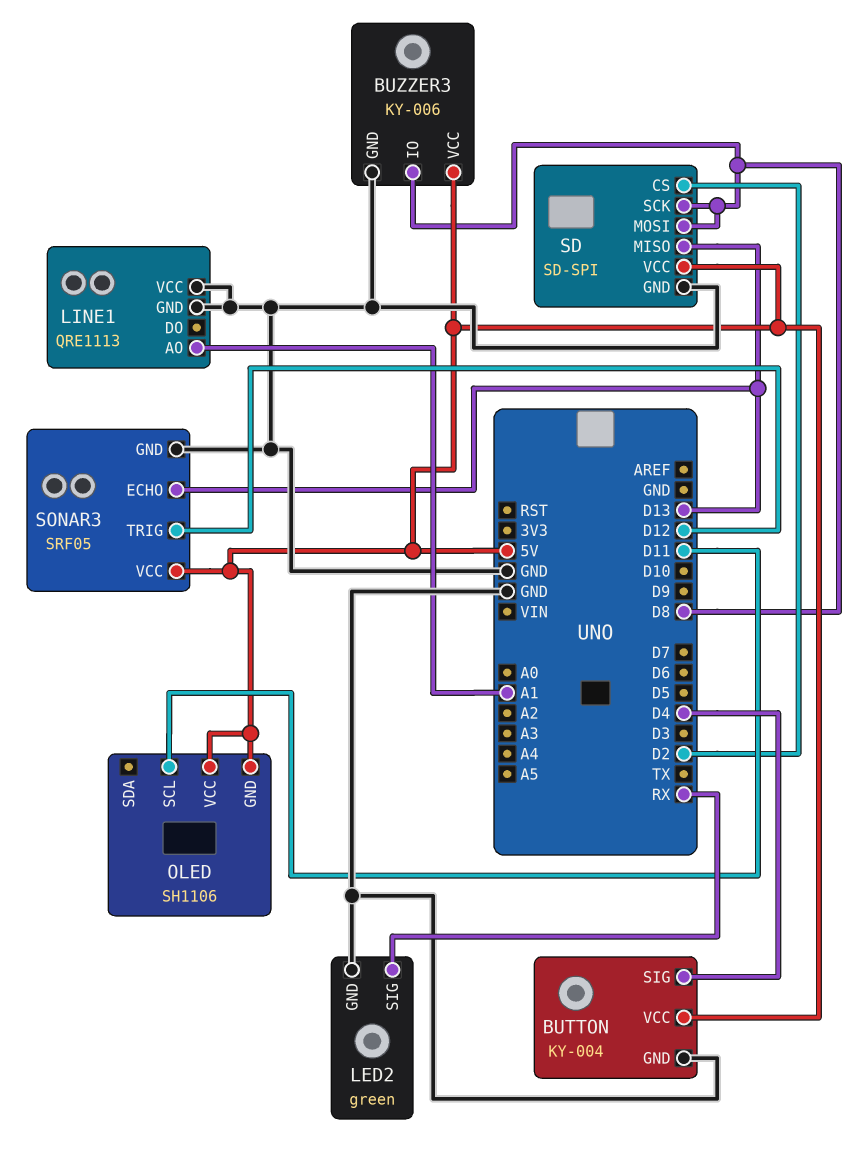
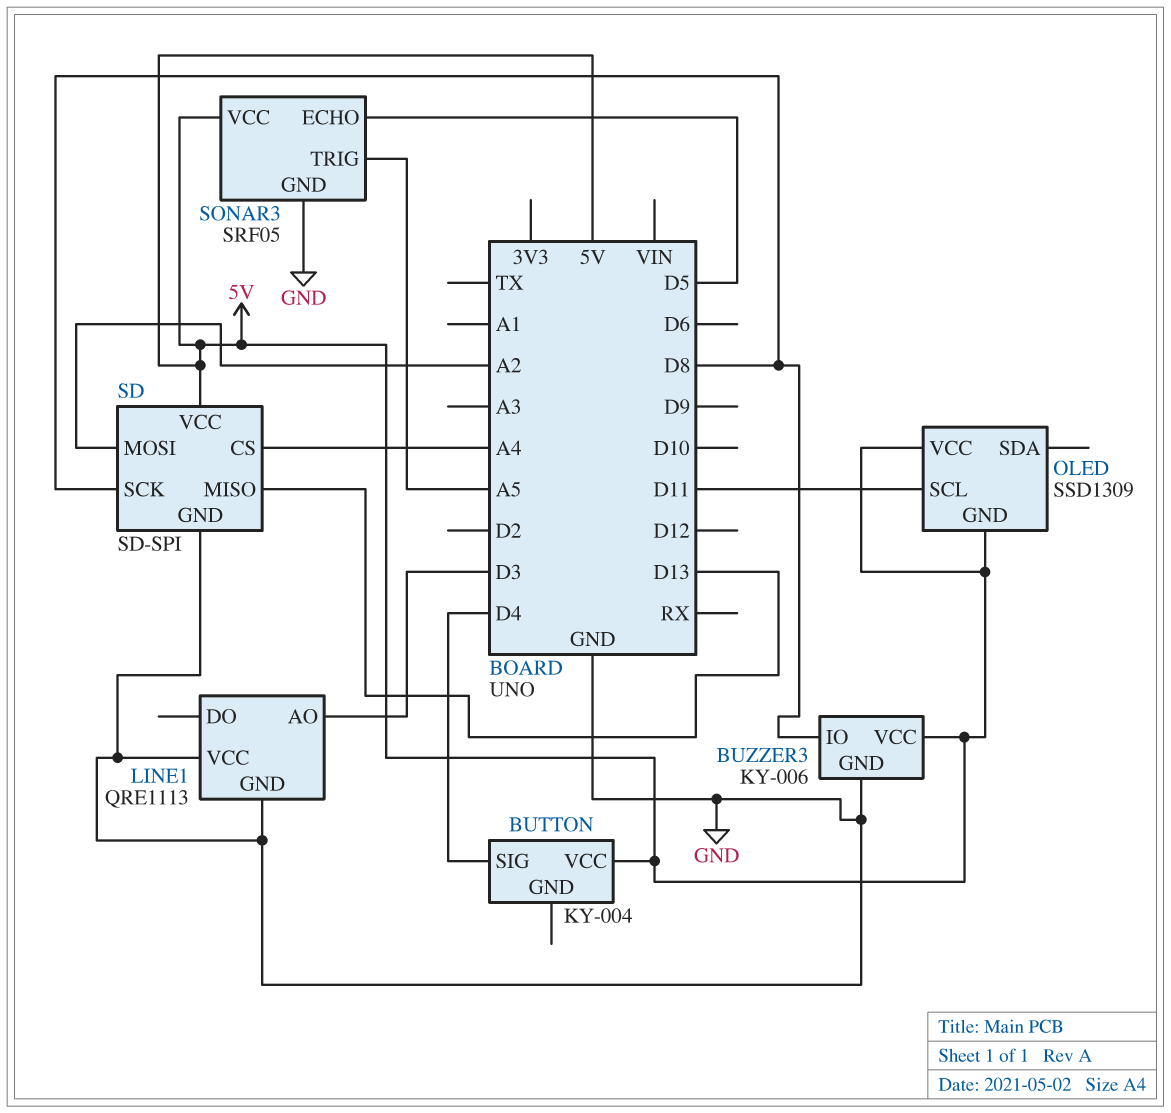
BUTTON pin GND: GND -> none
LED2: green -> none
LED2 pin GND: GND -> none
LED2 pin SIG: RX -> none
LINE1 pin AO: A1 -> D3
OLED: SH1106 -> SSD1309
SD pin CS: D2 -> A4
SD pin MOSI: D8 -> A2
SONAR3 pin ECHO: D13 -> D5
SONAR3 pin TRIG: D12 -> A5

